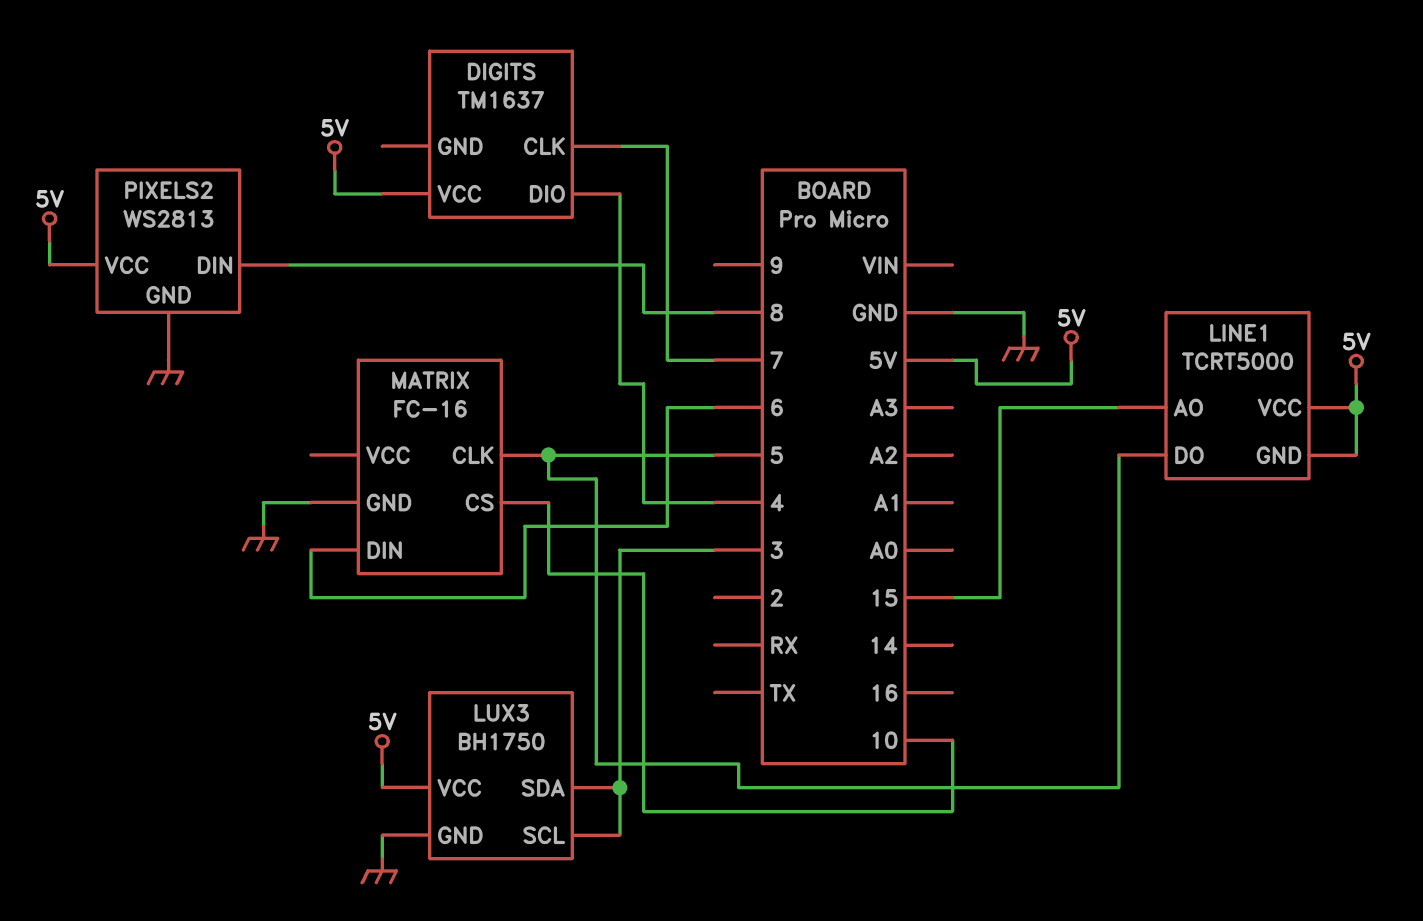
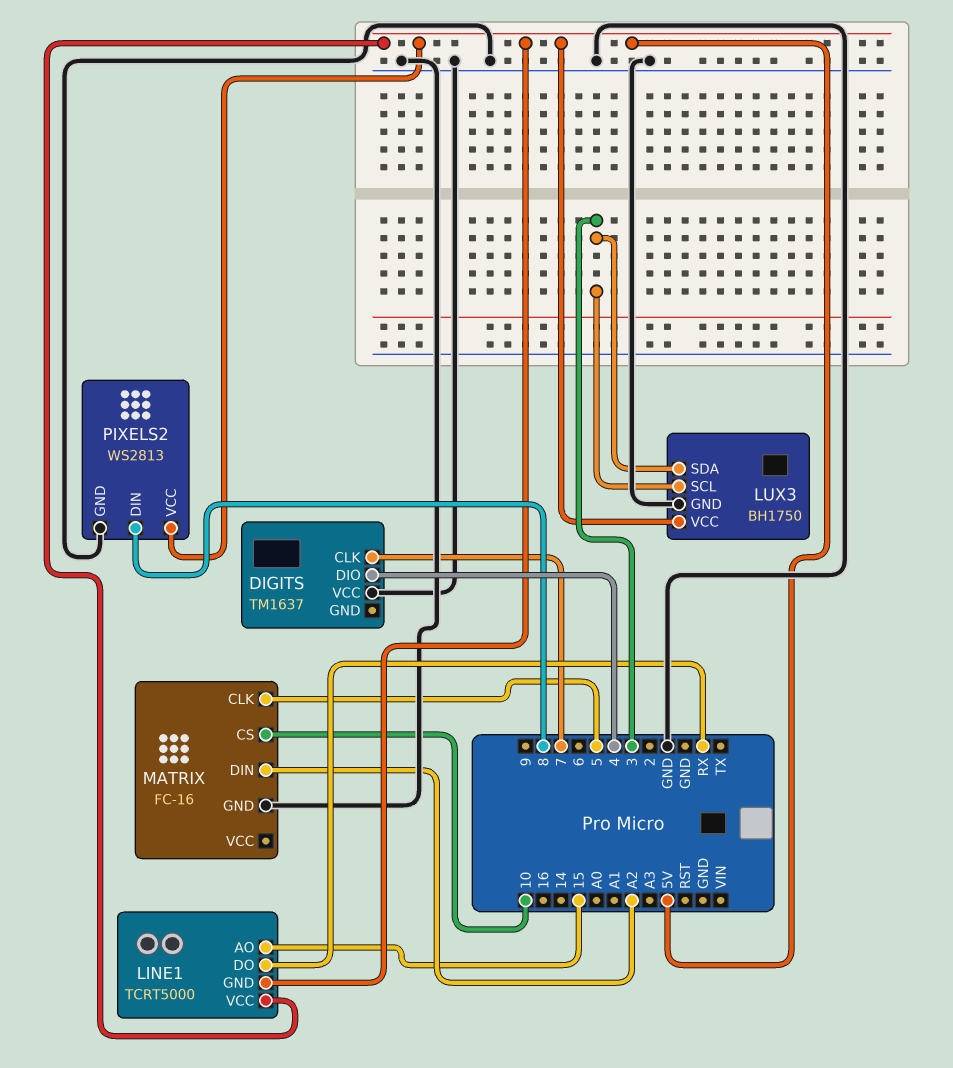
DIGITS pin VCC: 5V -> GND
LINE1 pin DO: 5 -> RX
MATRIX pin DIN: 6 -> A2

